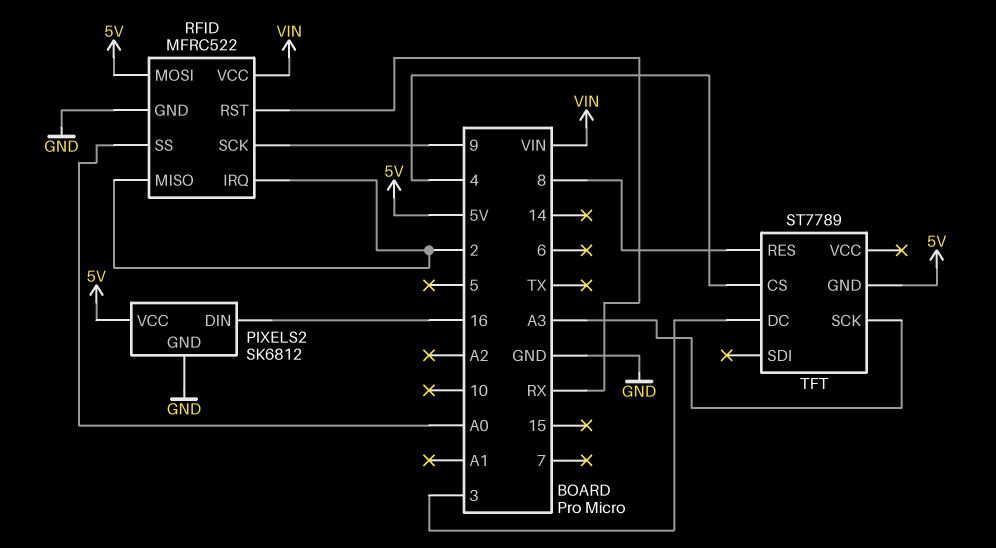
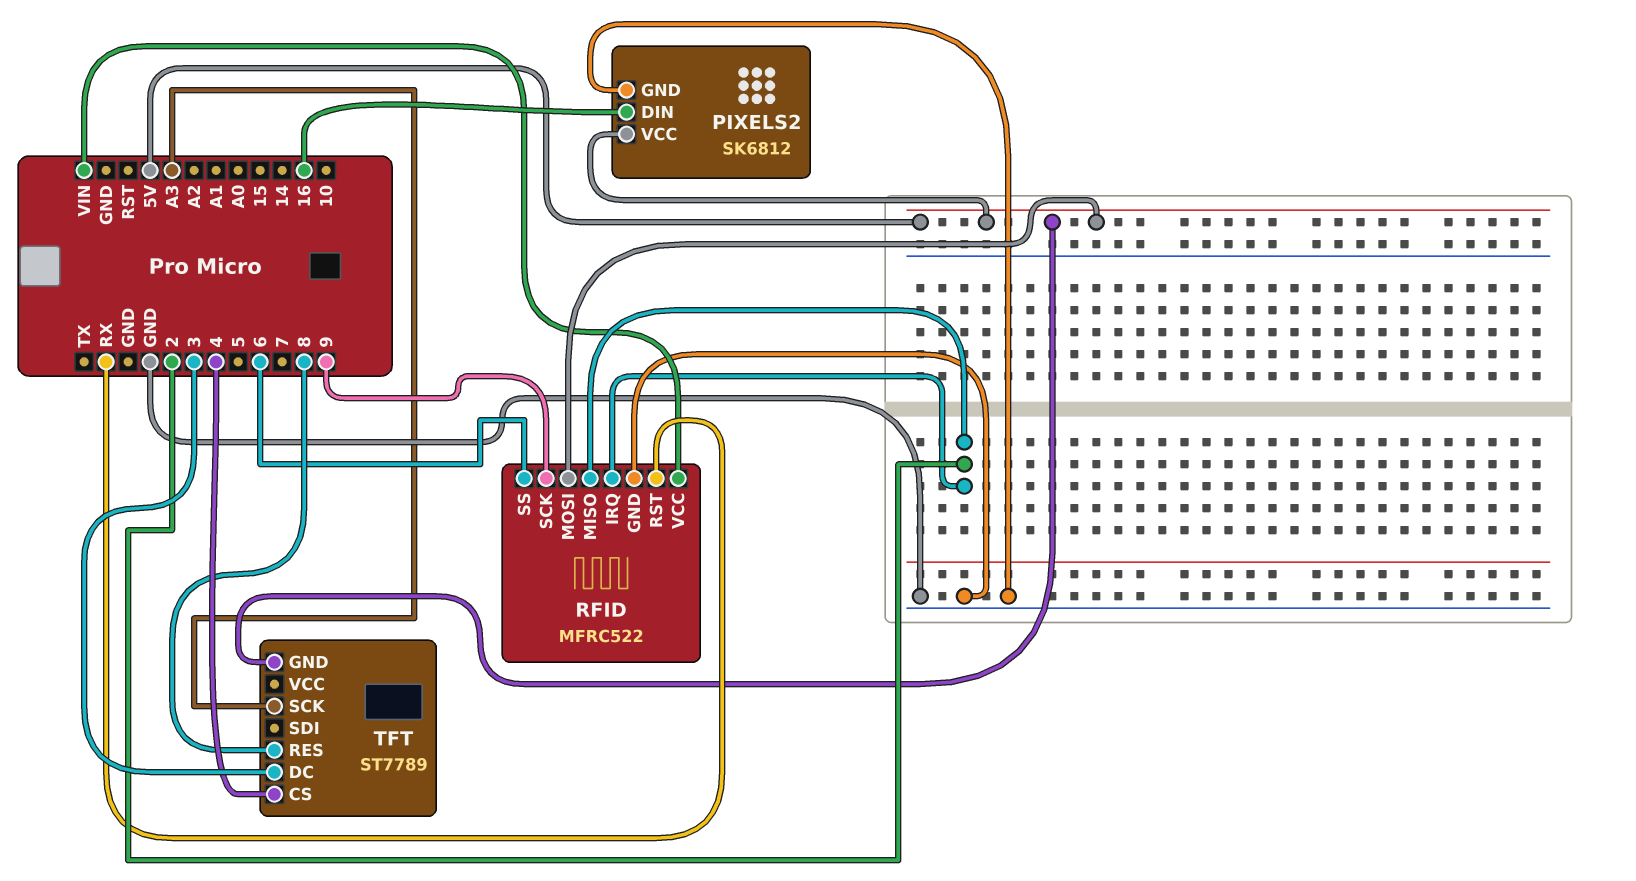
RFID pin SS: A0 -> 6

